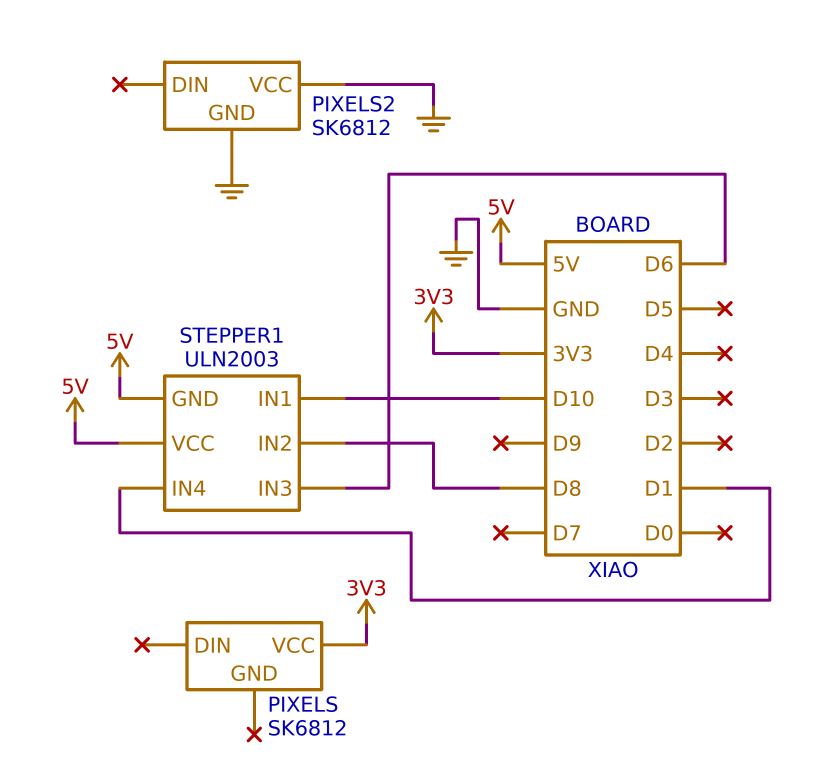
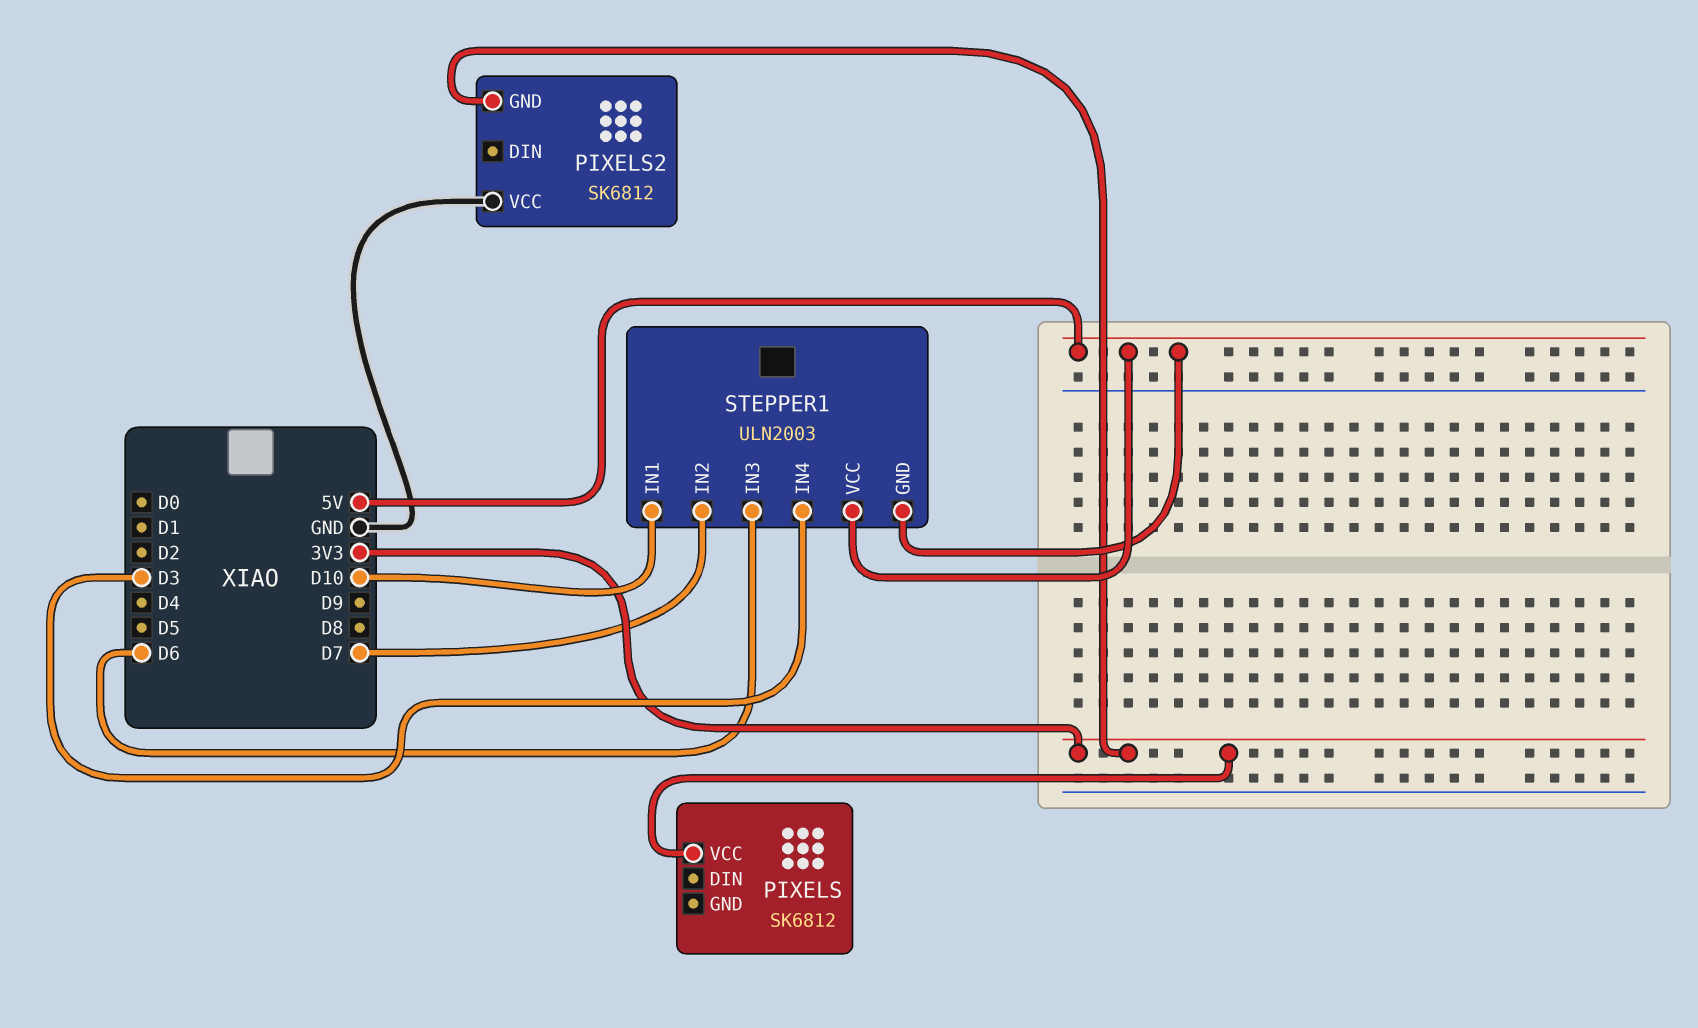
PIXELS2 pin GND: GND -> 3V3
STEPPER1 pin IN2: D8 -> D7
STEPPER1 pin IN4: D1 -> D3

